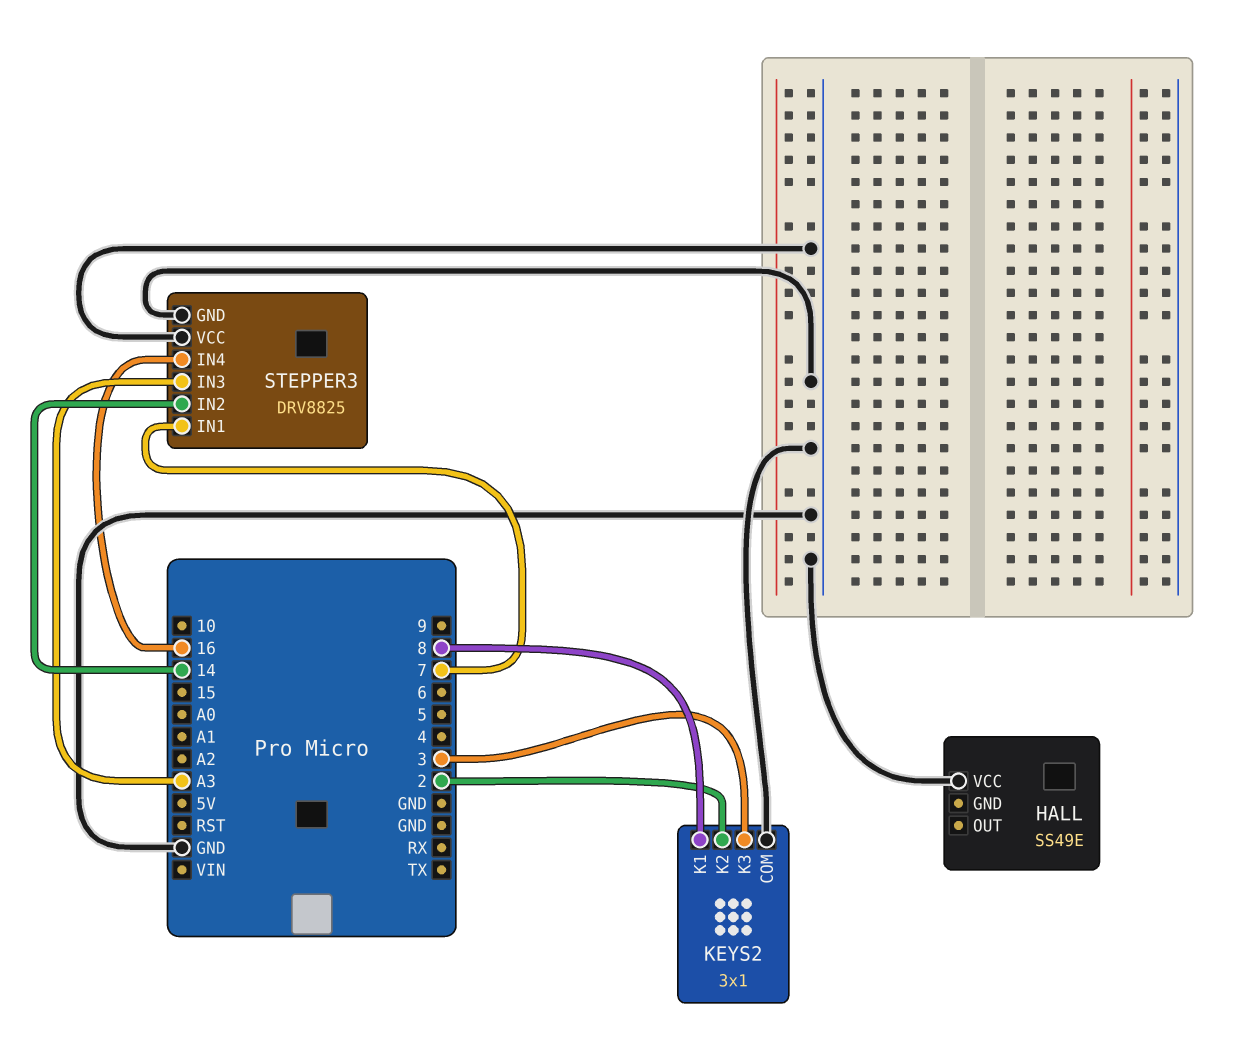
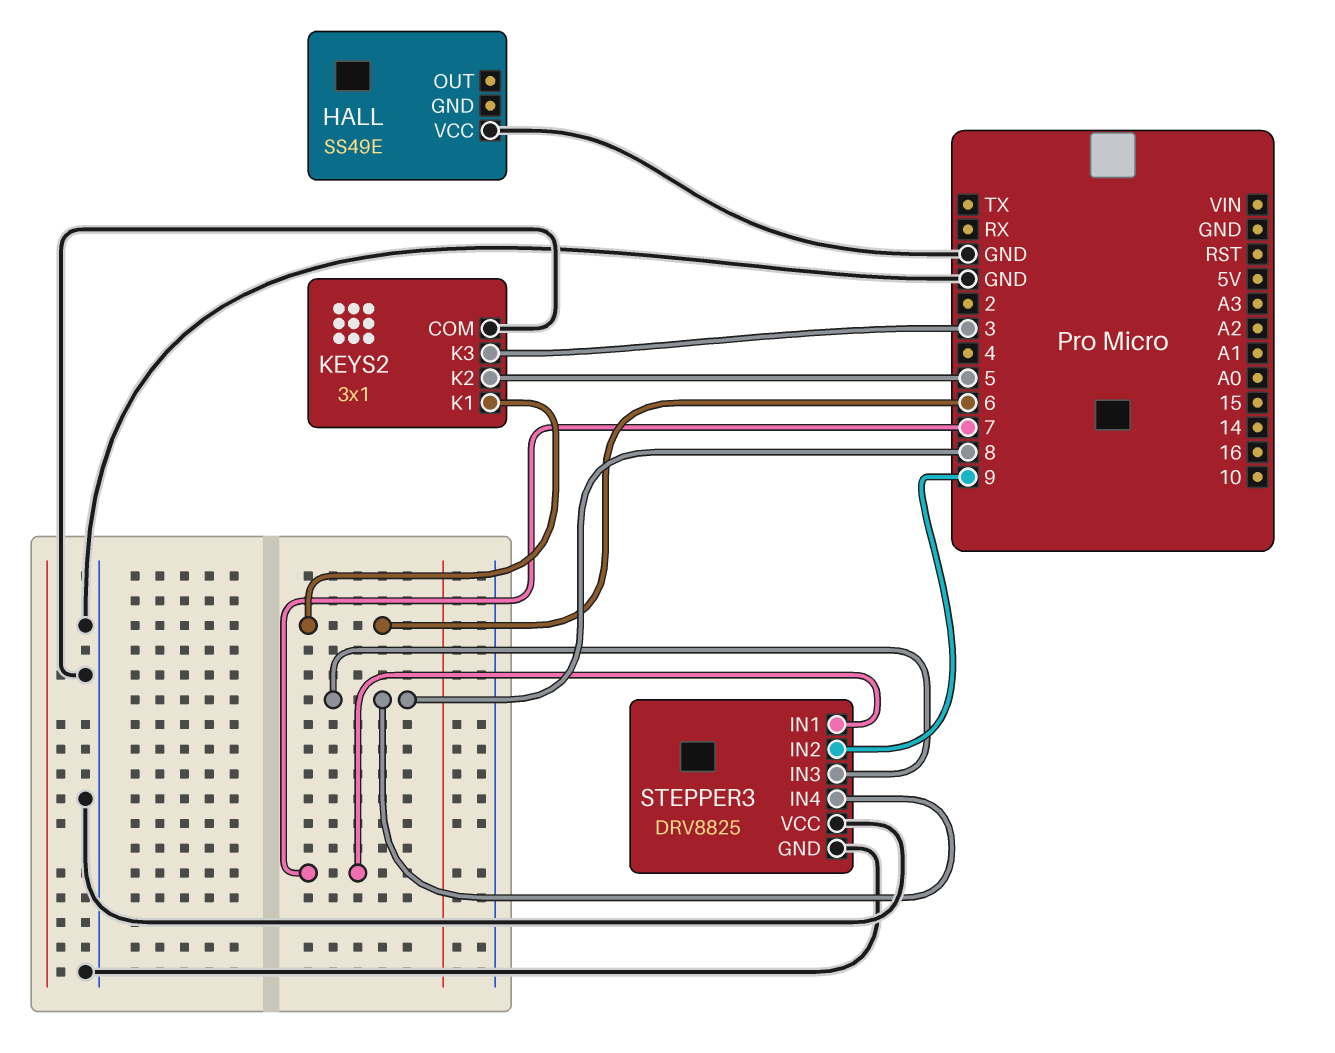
KEYS2 pin K1: 8 -> 6
KEYS2 pin K2: 2 -> 5
STEPPER3 pin IN2: 14 -> 9
STEPPER3 pin IN3: A3 -> 8
STEPPER3 pin IN4: 16 -> 8

